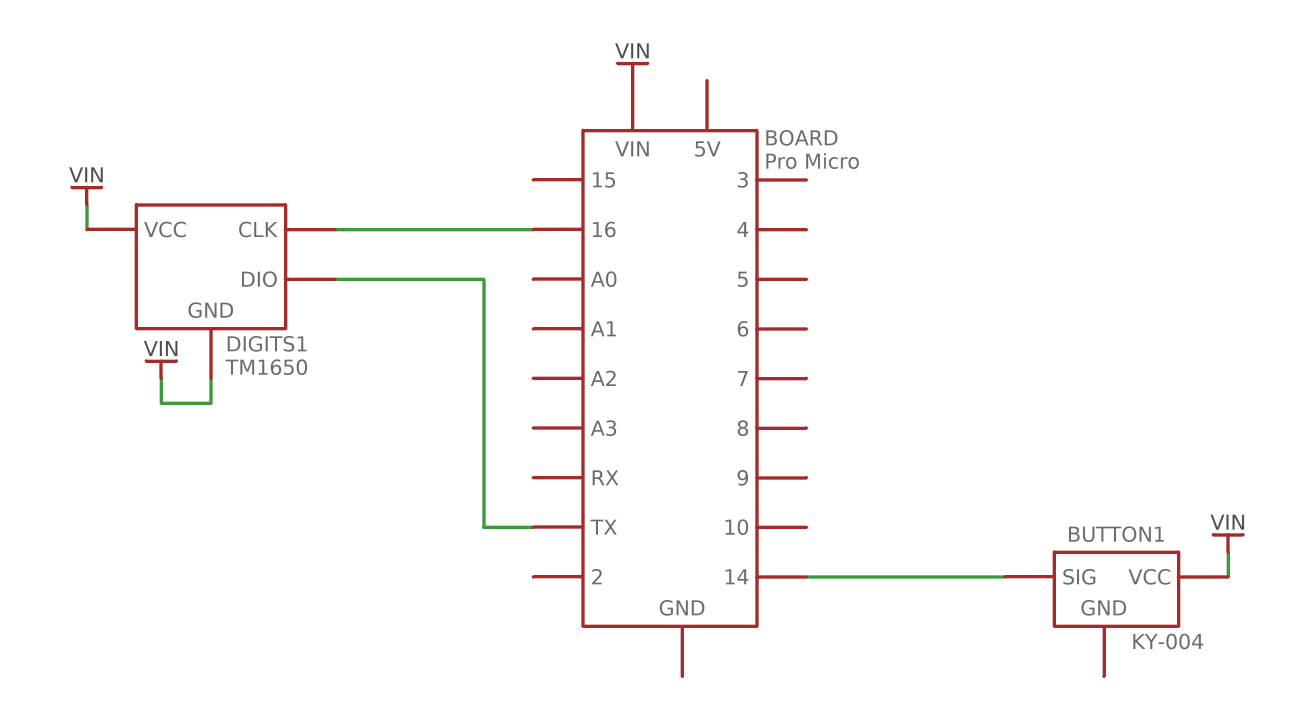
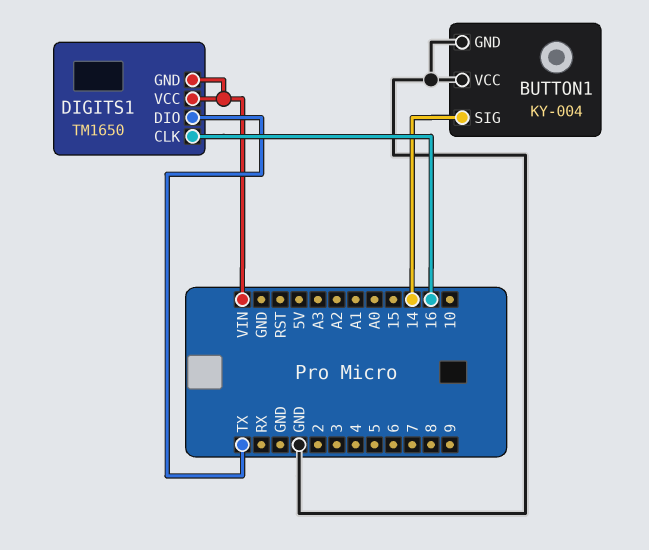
BUTTON1 pin GND: none -> GND
BUTTON1 pin VCC: VIN -> GND

